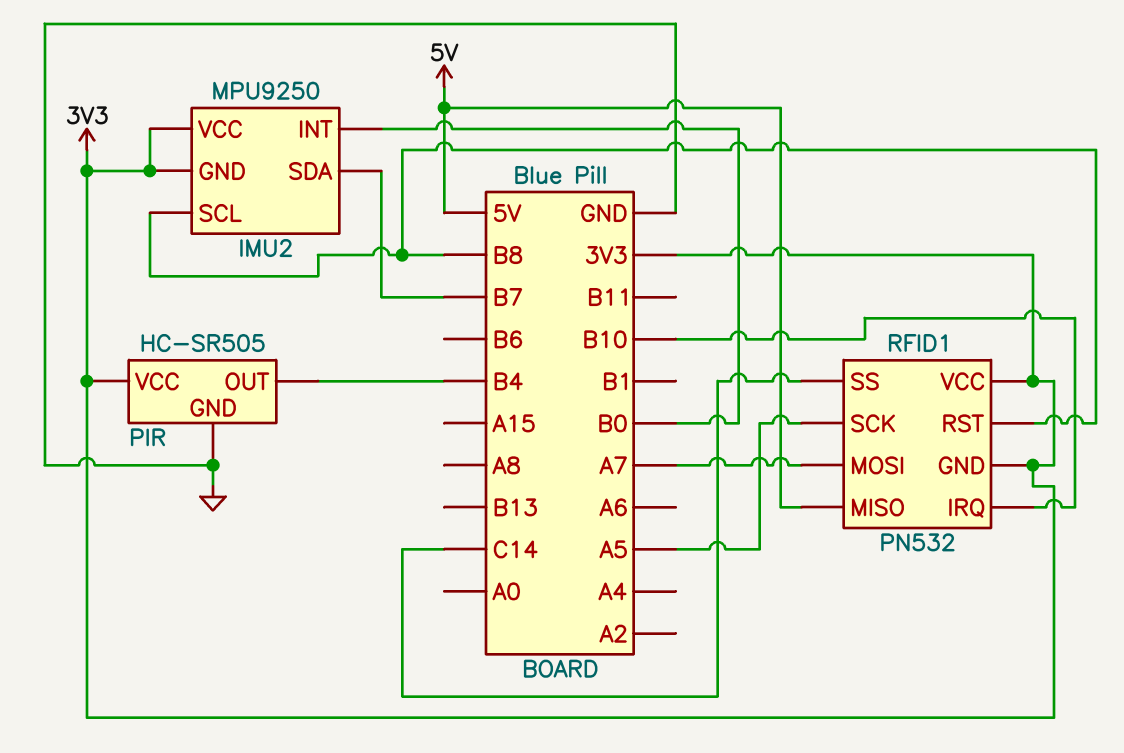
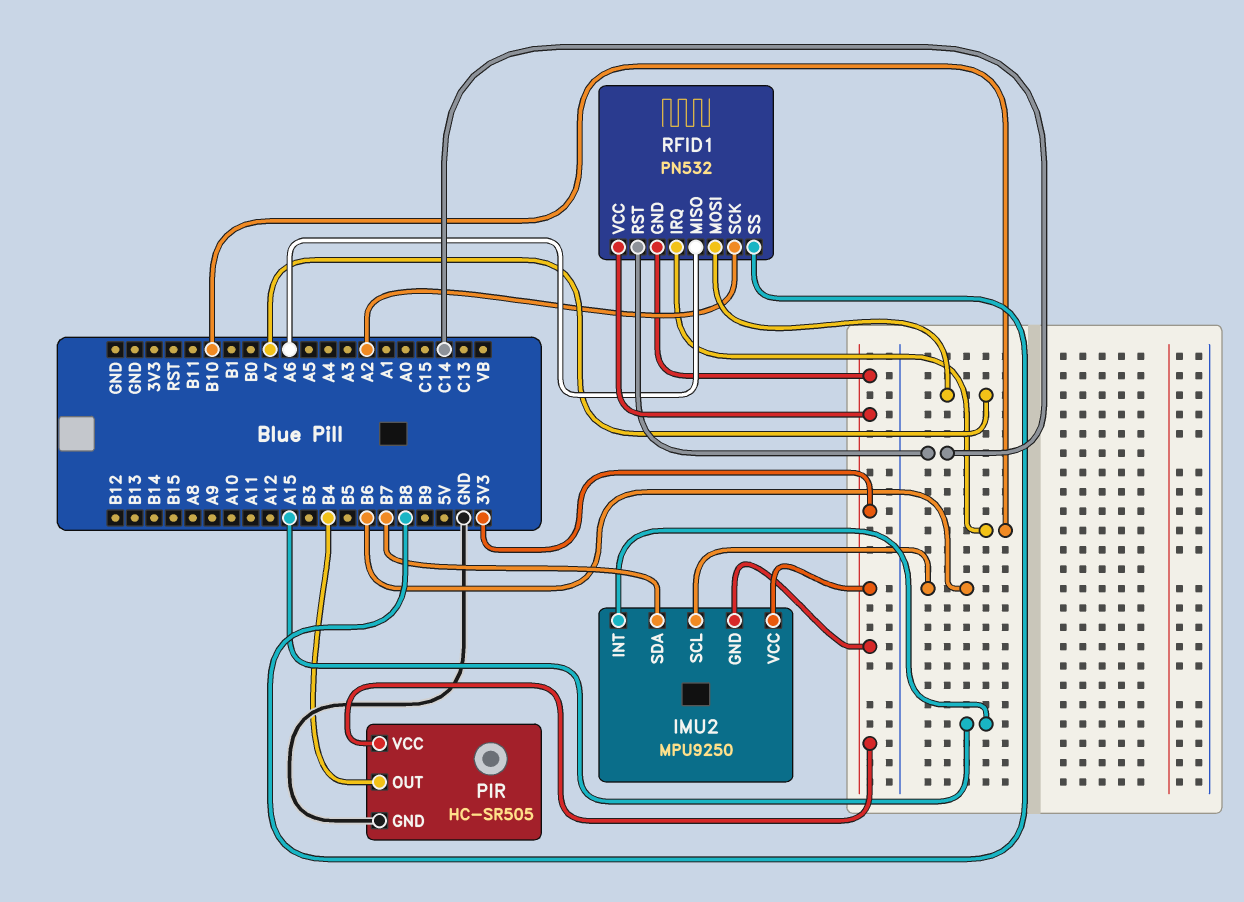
IMU2 pin INT: B0 -> A15
IMU2 pin SCL: B8 -> B6
RFID1 pin MISO: 5V -> A6
RFID1 pin RST: B8 -> C14
RFID1 pin SCK: A5 -> A2
RFID1 pin SS: C14 -> B8

